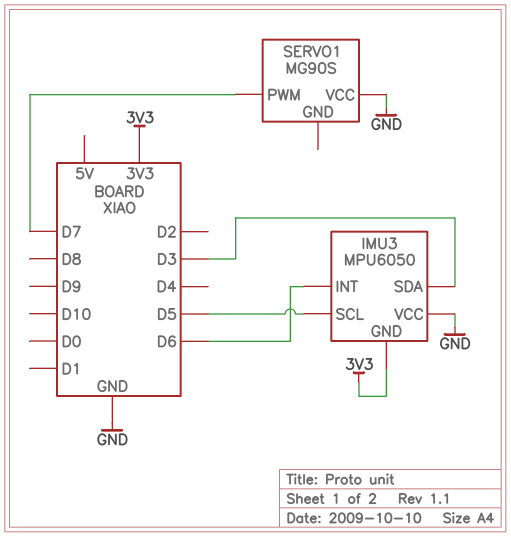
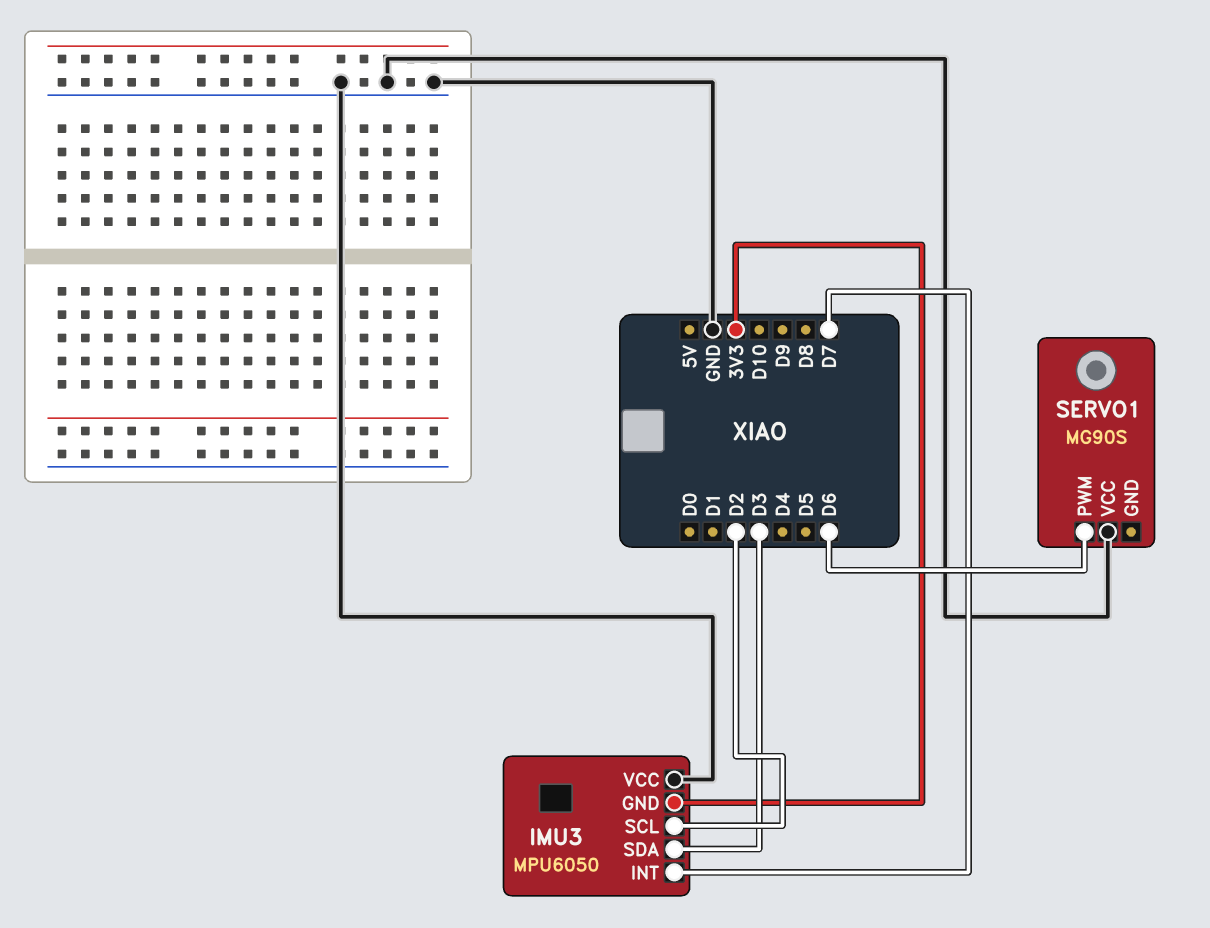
IMU3 pin INT: D6 -> D7
IMU3 pin SCL: D5 -> D2
SERVO1 pin PWM: D7 -> D6

